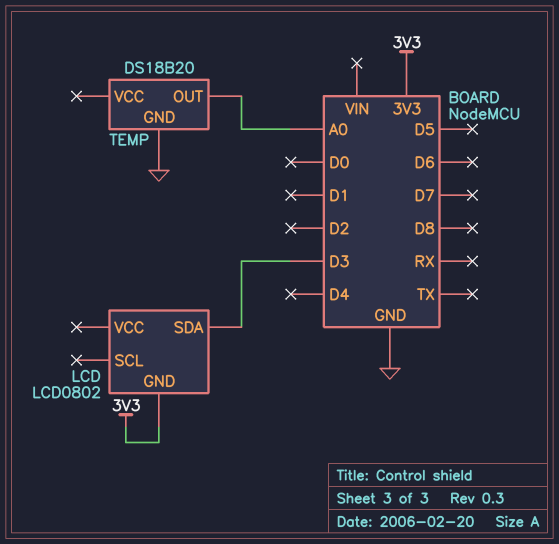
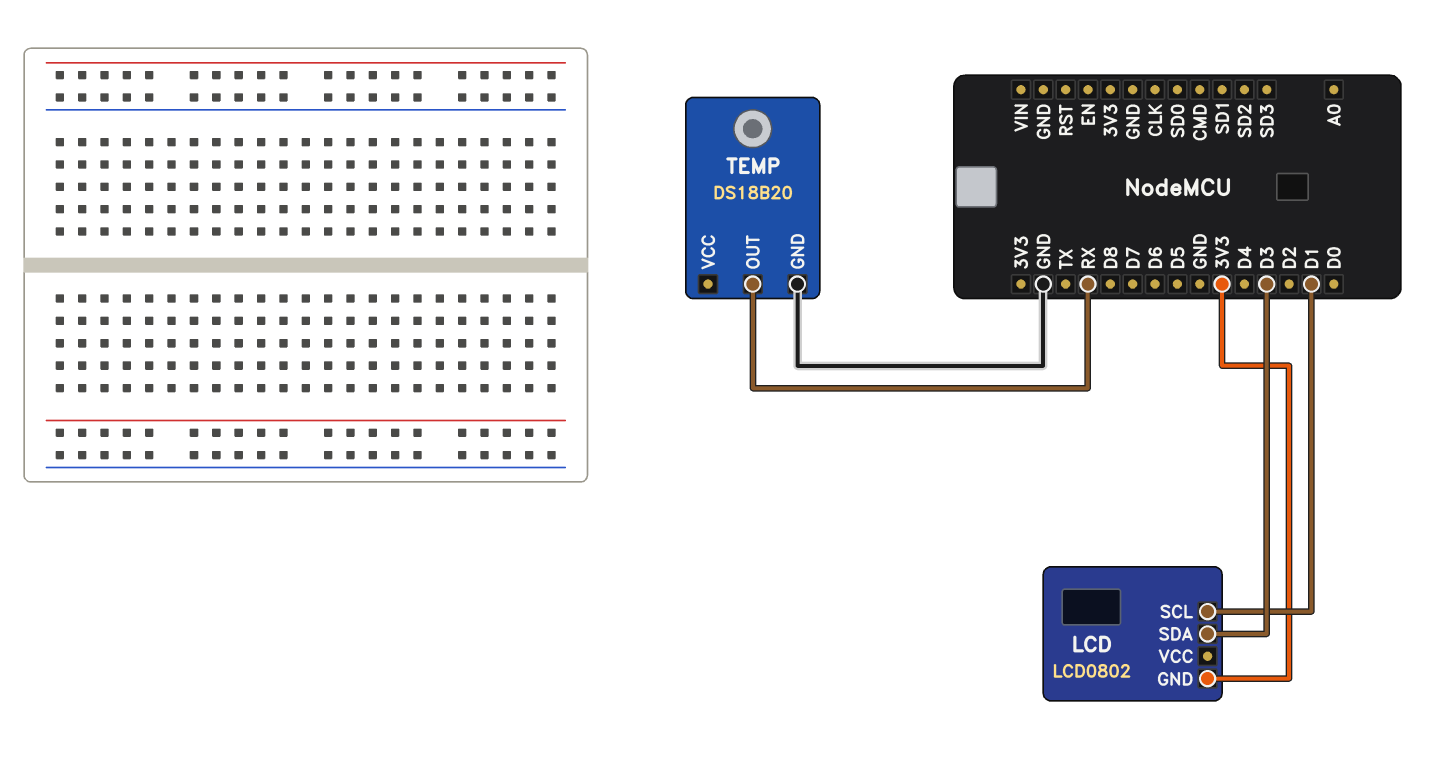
LCD pin SCL: none -> D1
TEMP pin OUT: A0 -> RX

